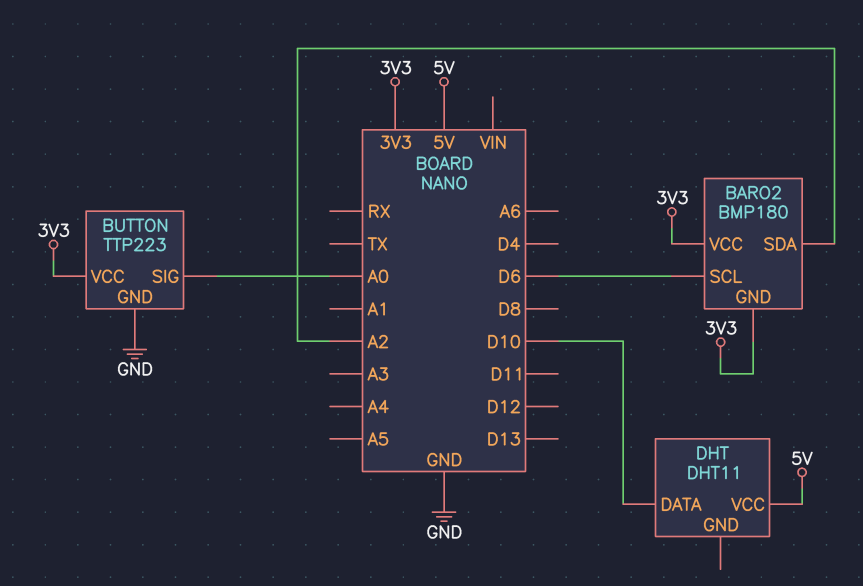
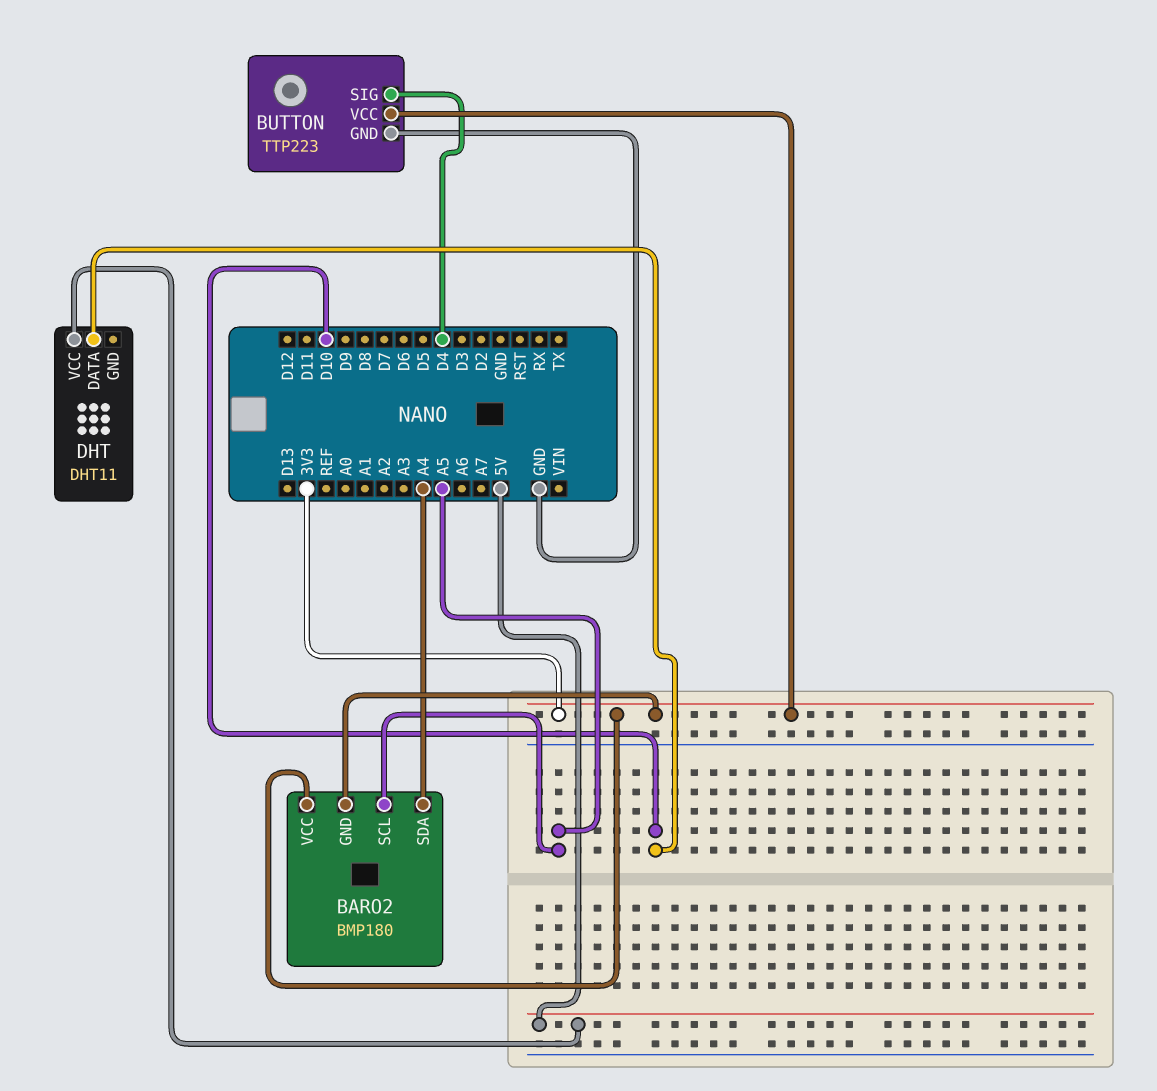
BARO2 pin SCL: D6 -> A5
BARO2 pin SDA: A2 -> A4
BUTTON pin SIG: A0 -> D4

